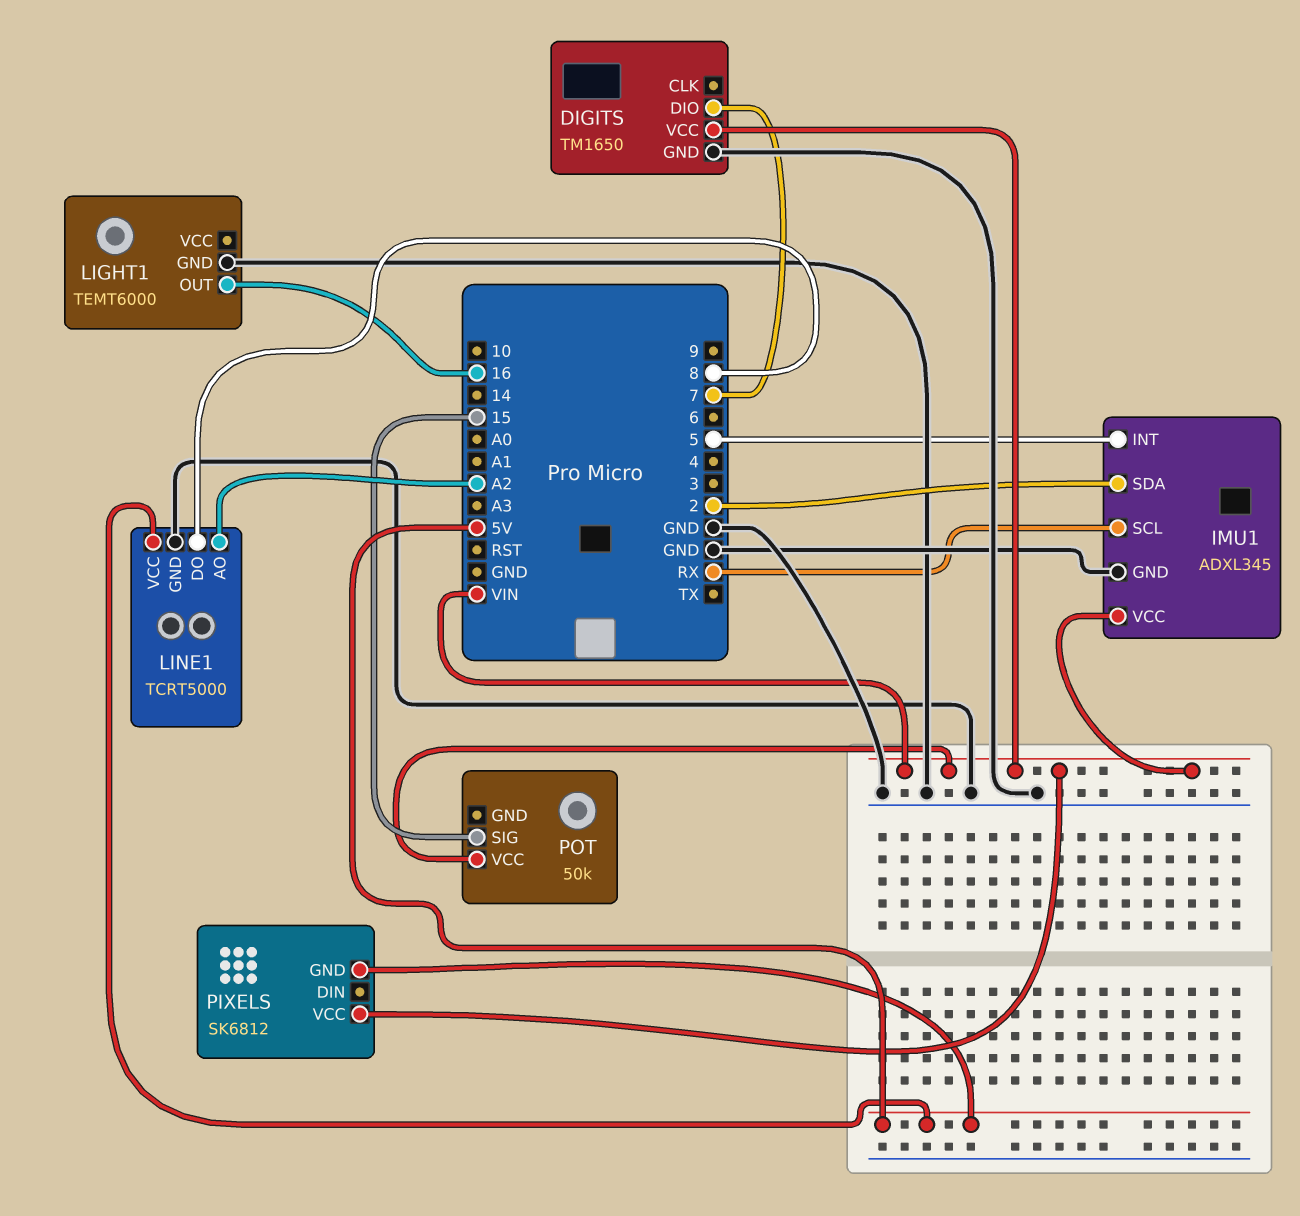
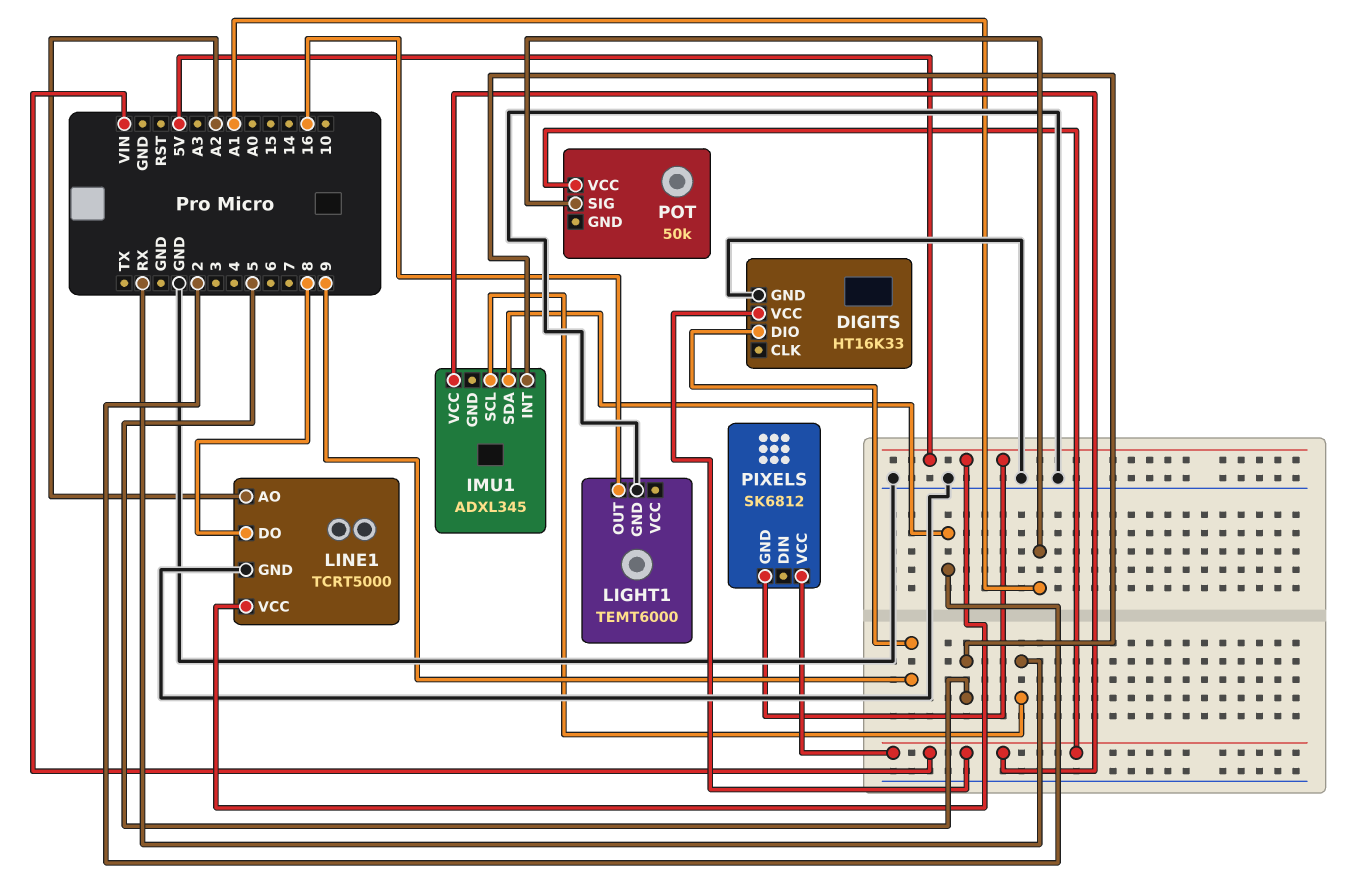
DIGITS: TM1650 -> HT16K33
DIGITS pin DIO: 7 -> 9
IMU1 pin GND: GND -> none
POT pin SIG: 15 -> A1

